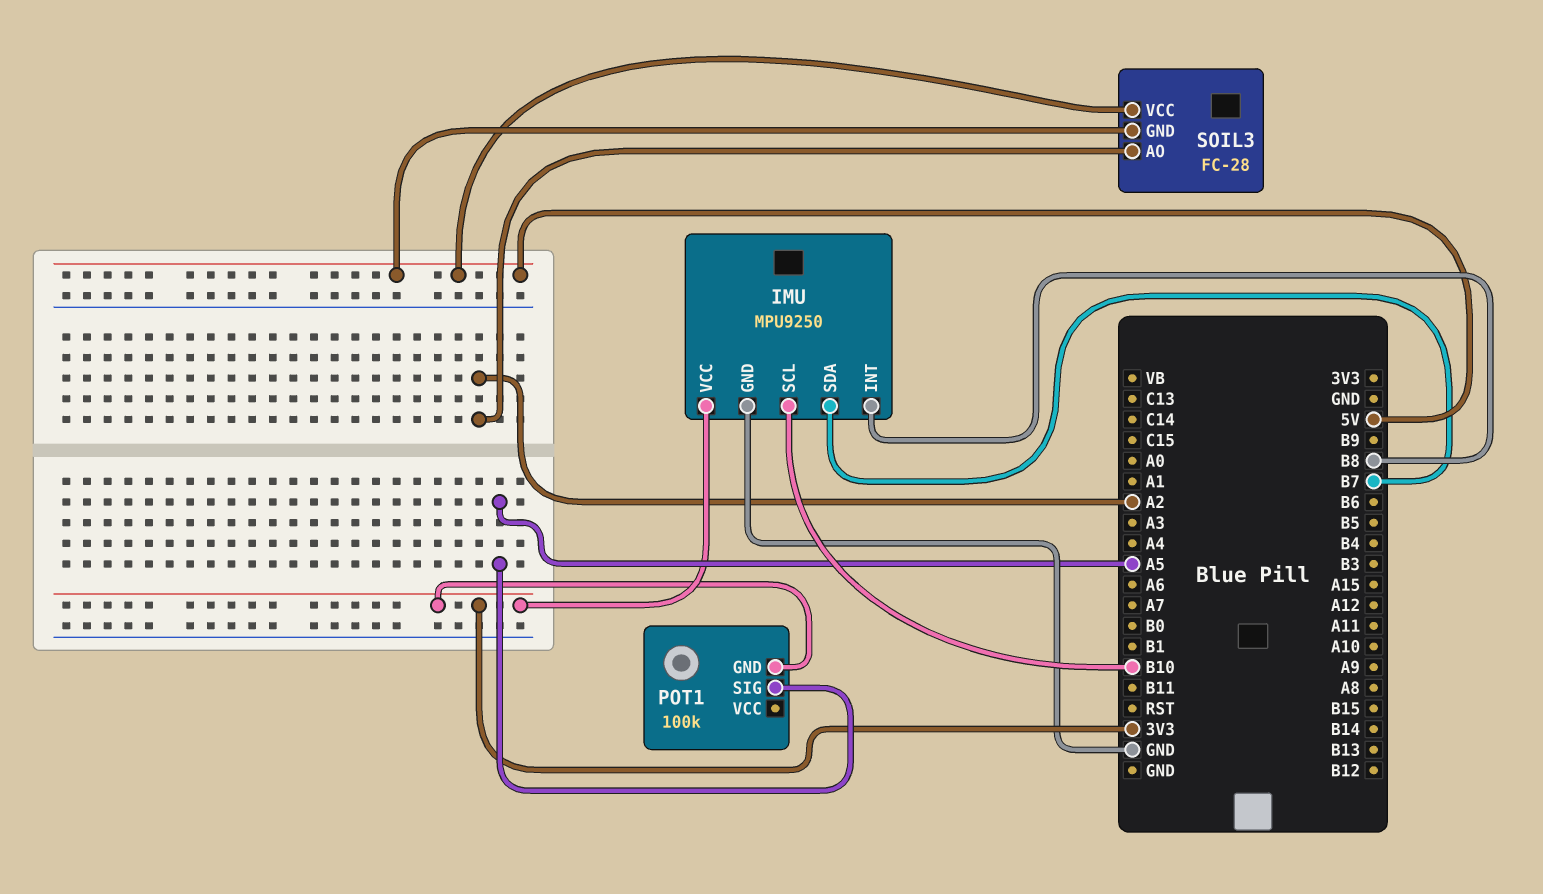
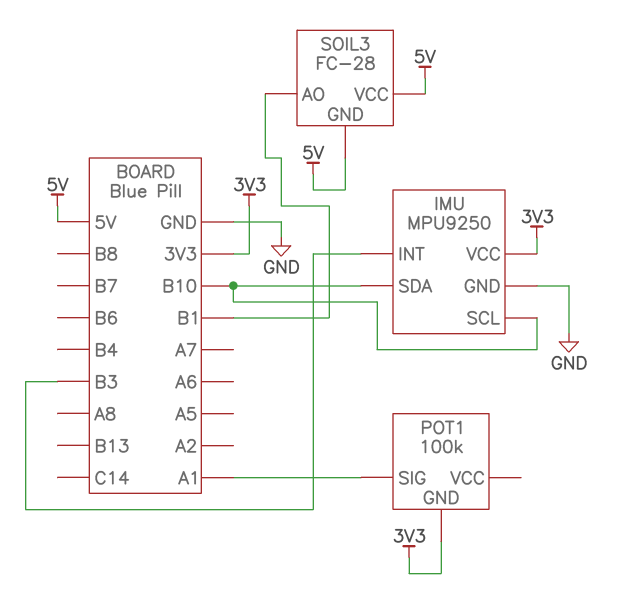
IMU pin INT: B8 -> B3
IMU pin SDA: B7 -> B10
POT1 pin SIG: A5 -> A1
SOIL3 pin AO: A2 -> B1

